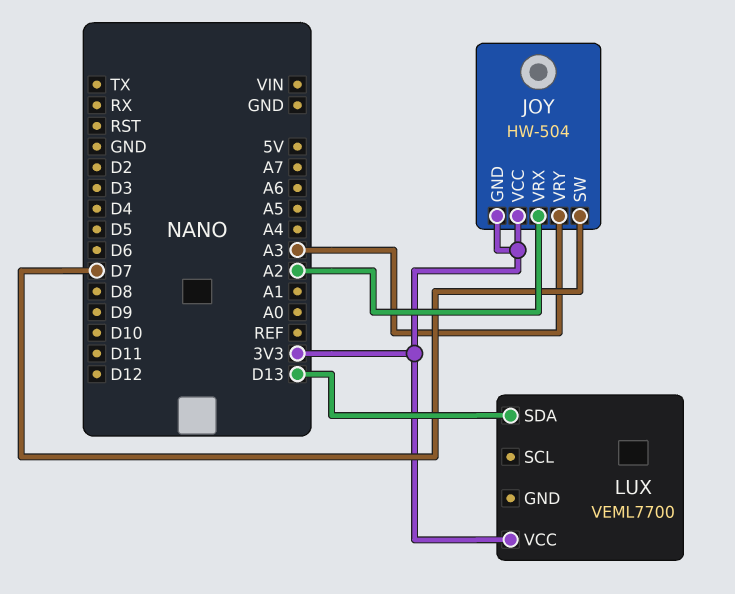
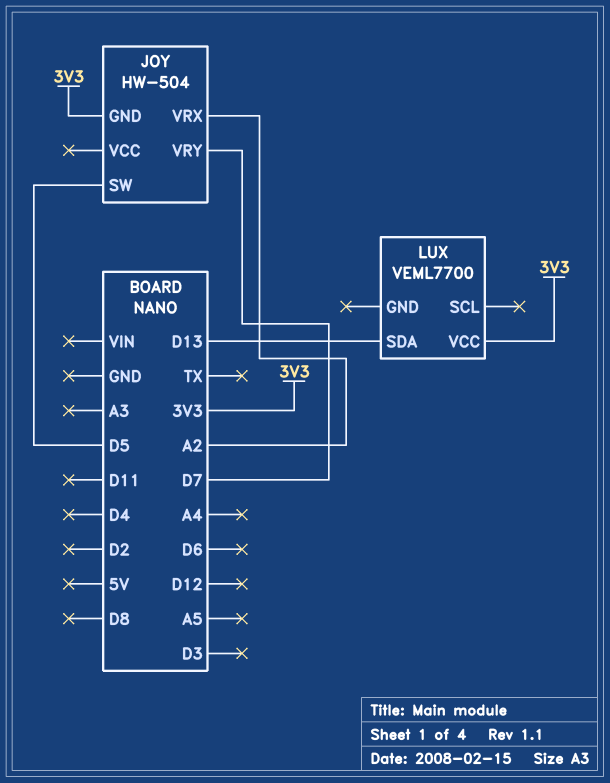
JOY pin SW: D7 -> D5
JOY pin VCC: 3V3 -> none
JOY pin VRY: A3 -> D7

